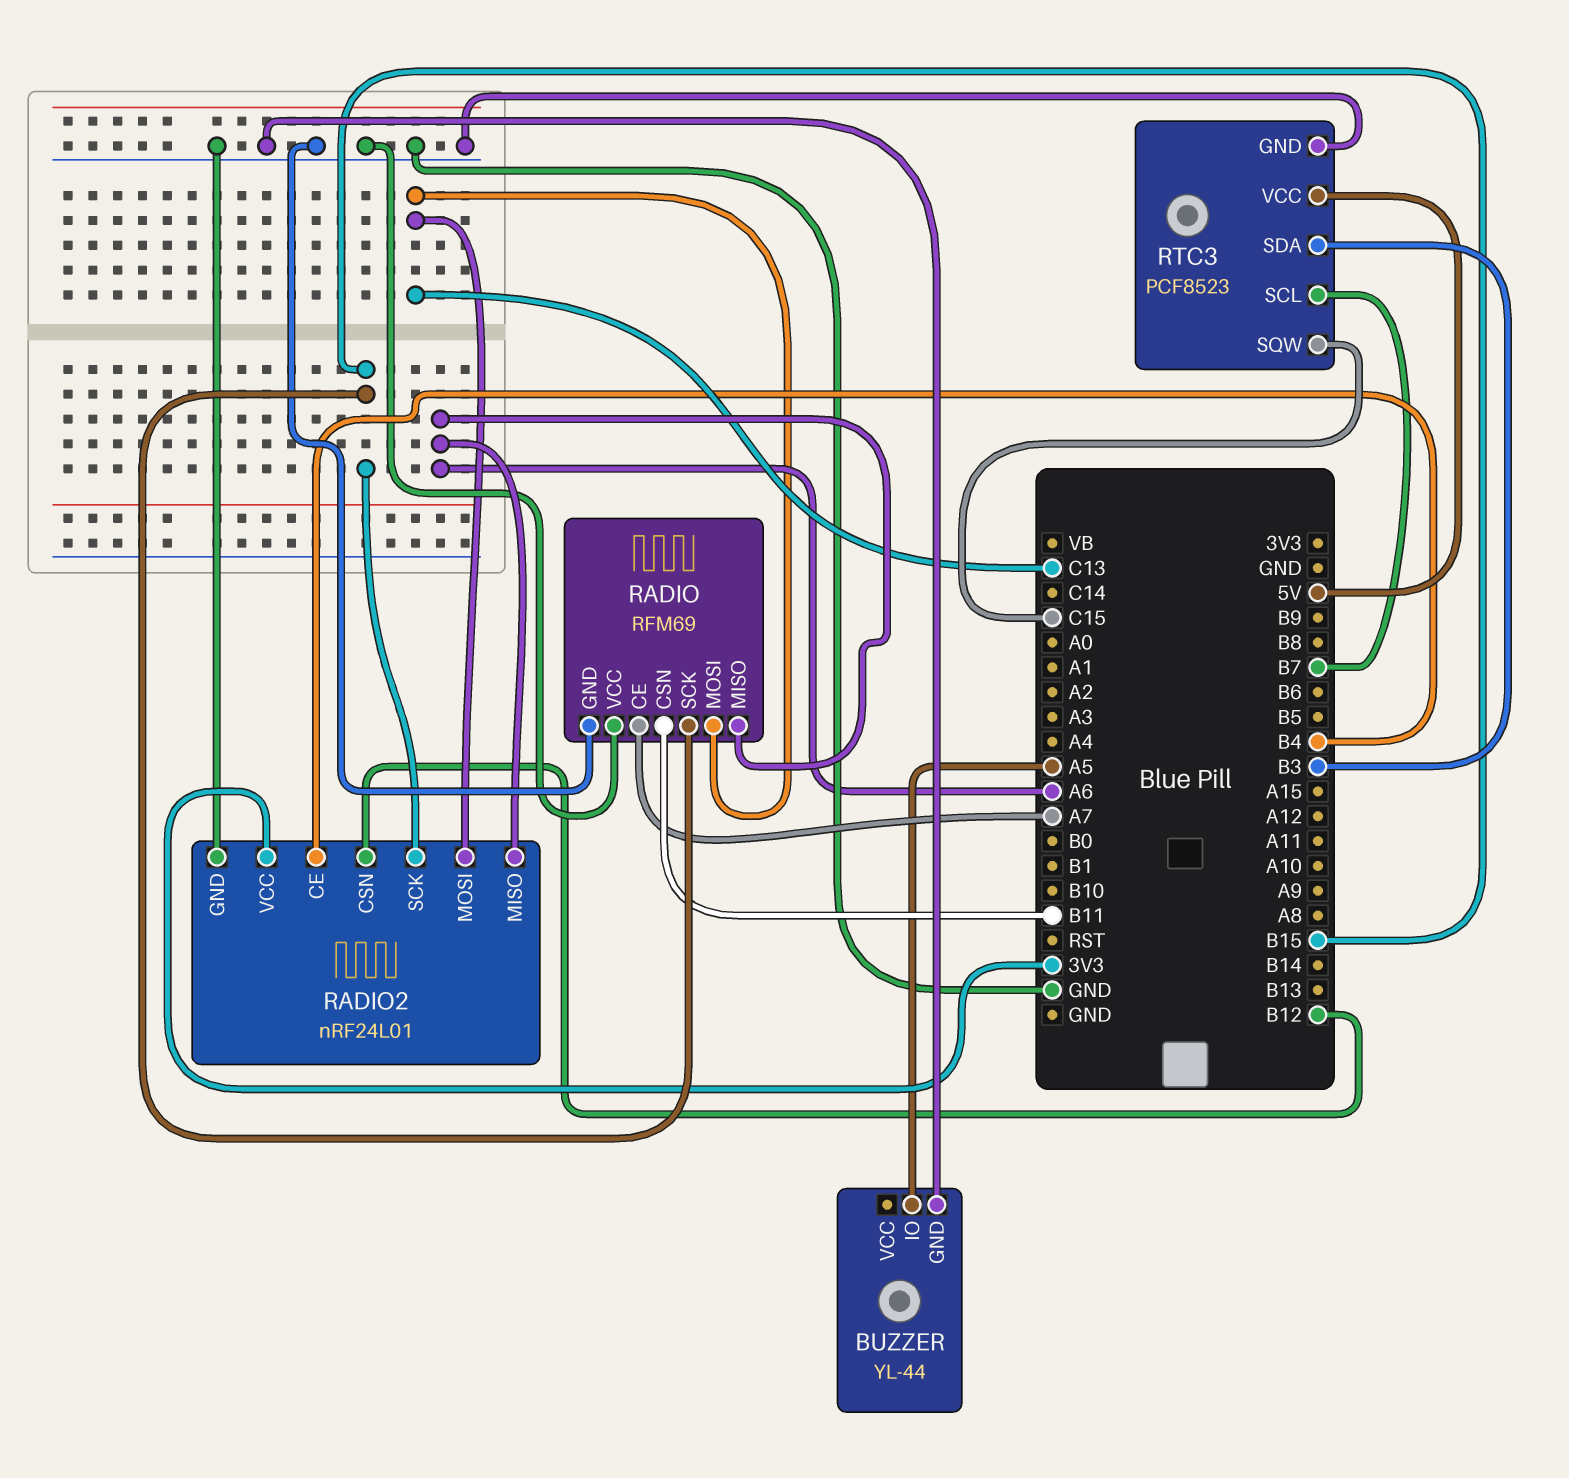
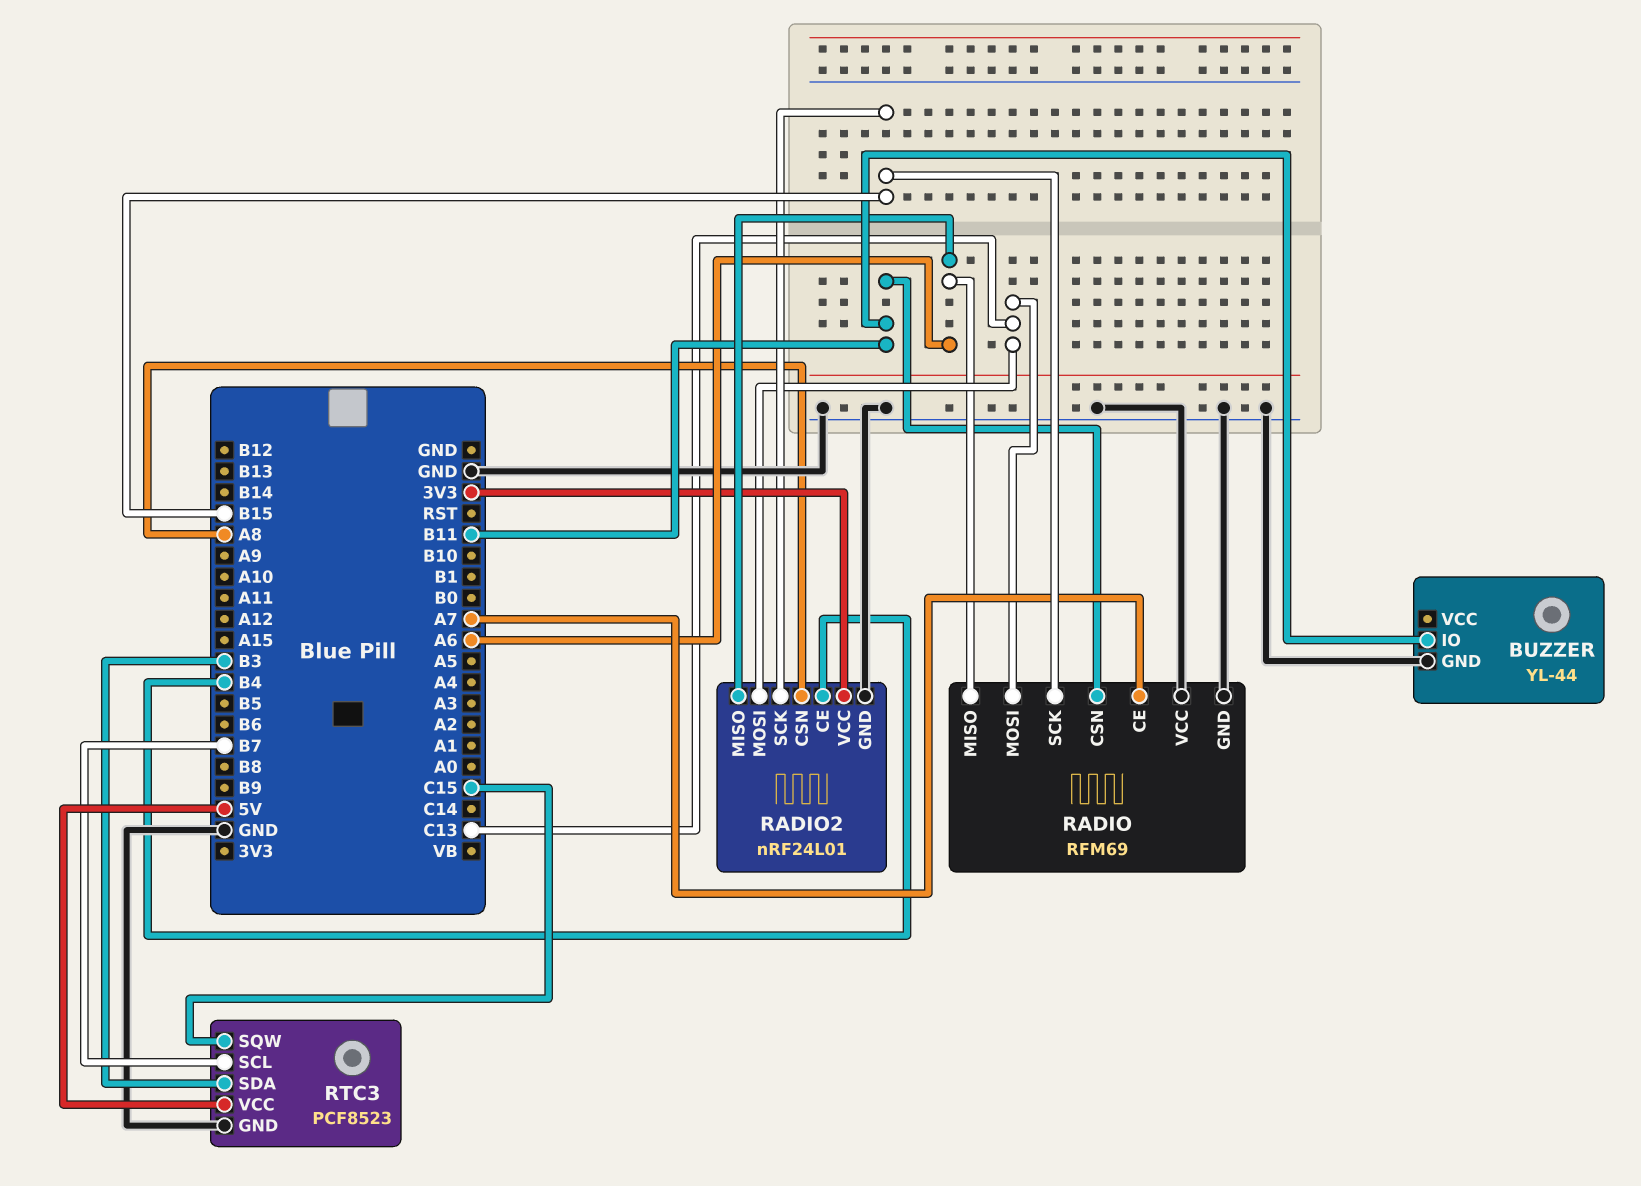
BUZZER pin IO: A5 -> B11
RADIO2 pin CSN: B12 -> A8

